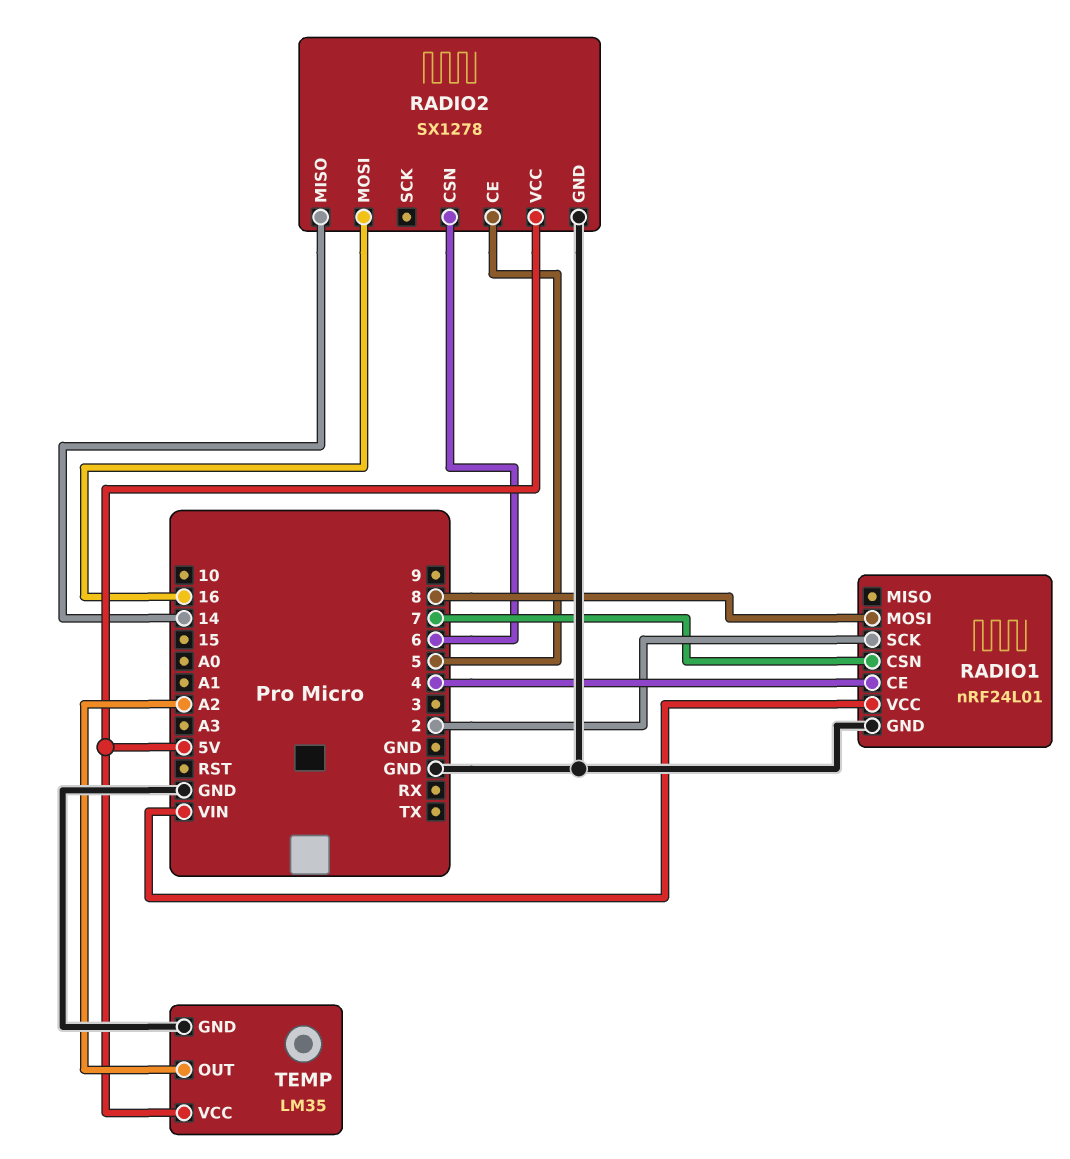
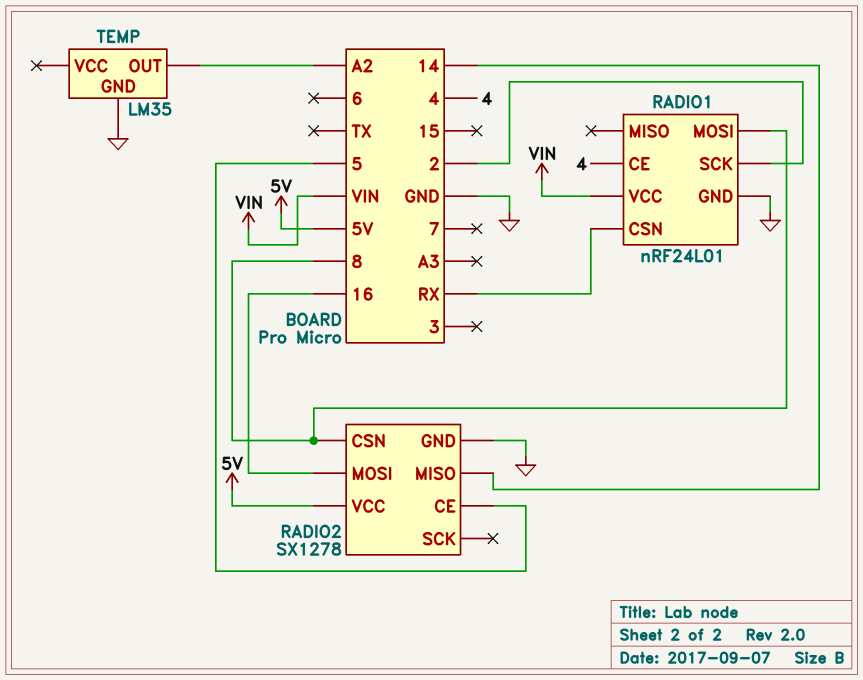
RADIO1 pin CSN: 7 -> RX
RADIO2 pin CSN: 6 -> 8
TEMP pin VCC: 5V -> none

